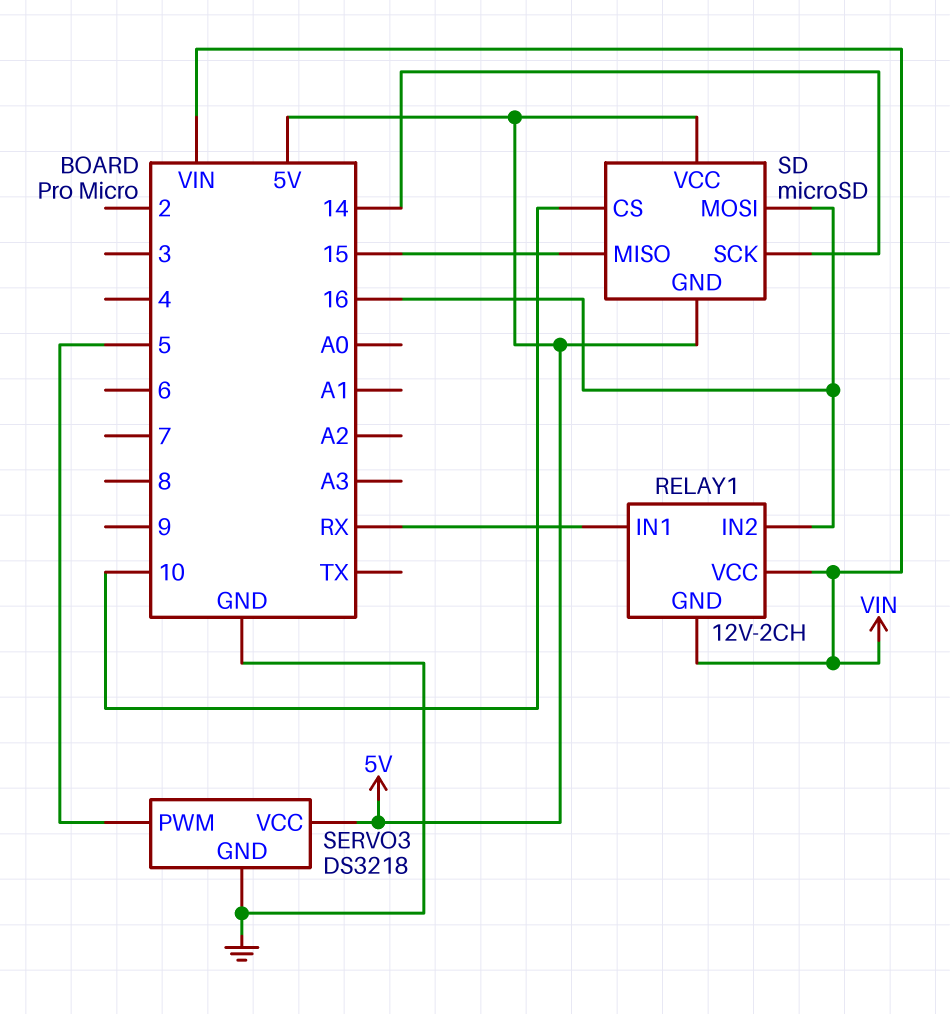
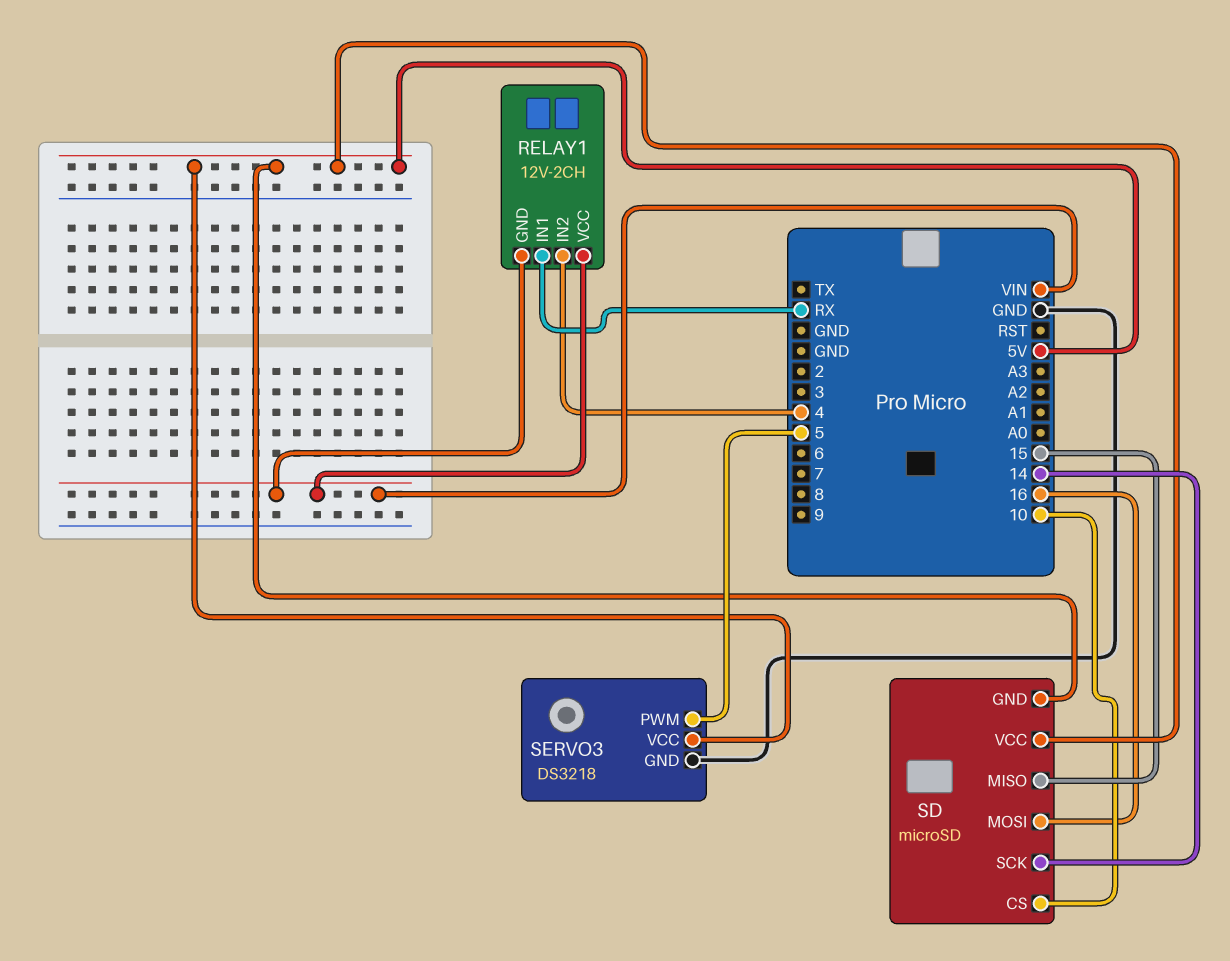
RELAY1 pin IN2: 16 -> 4

